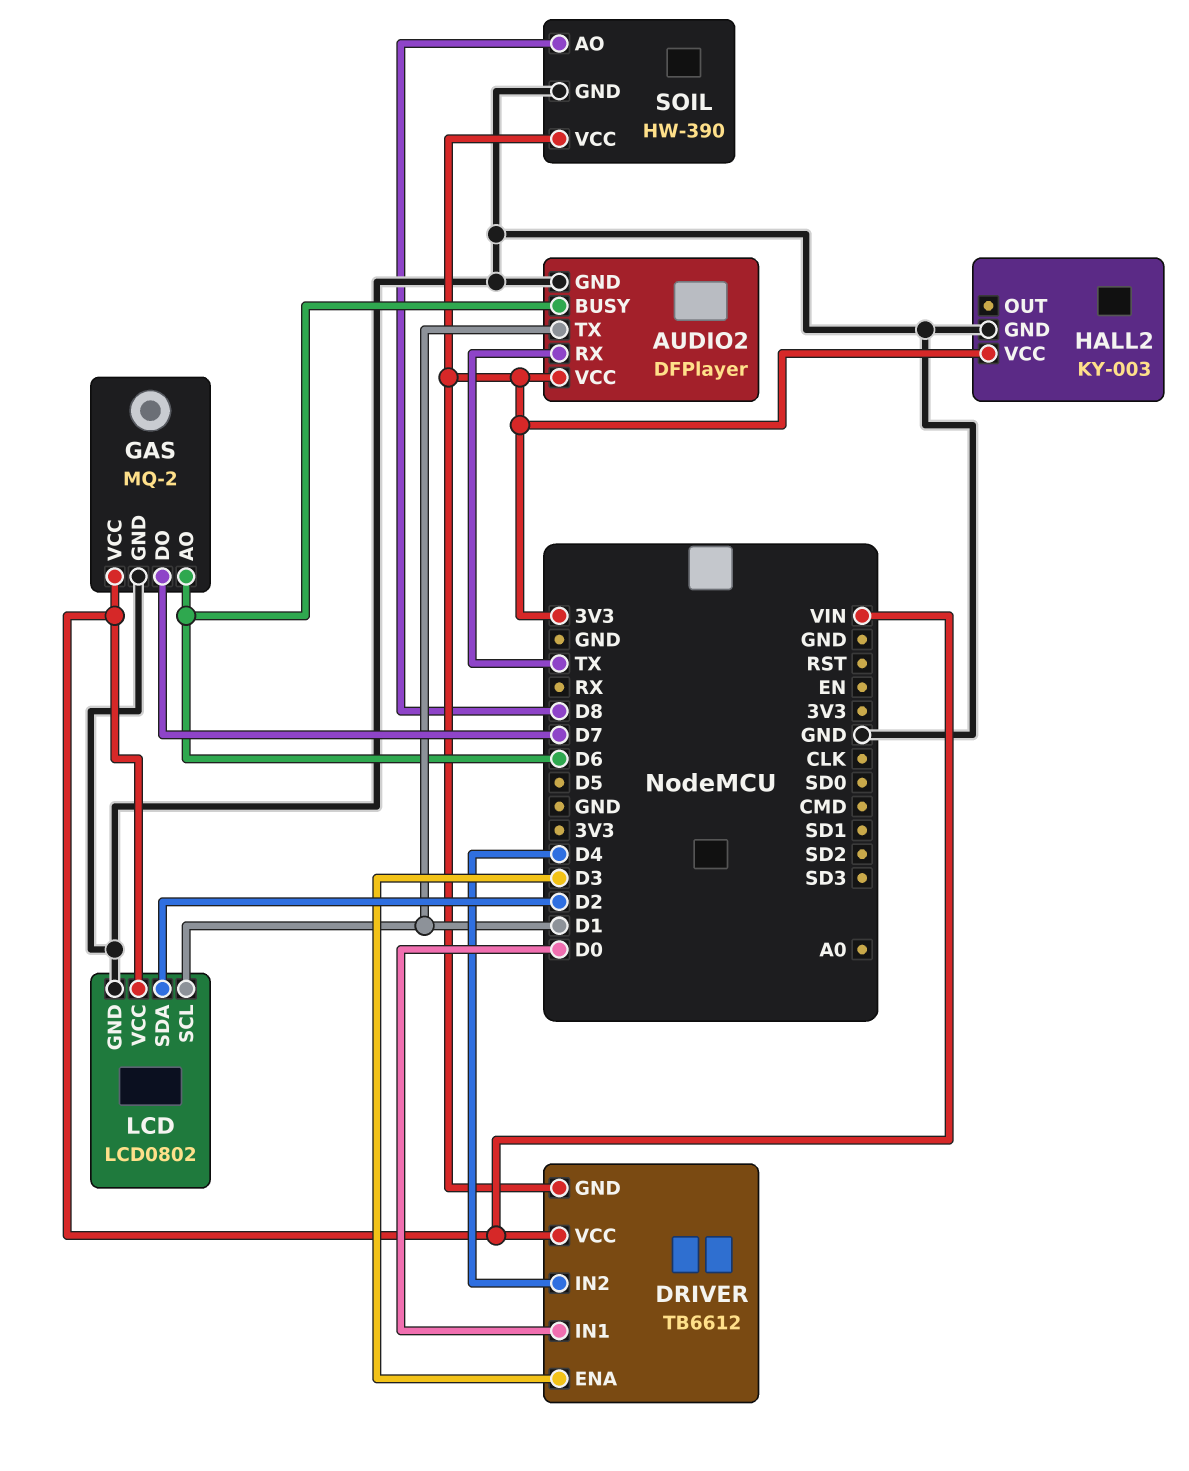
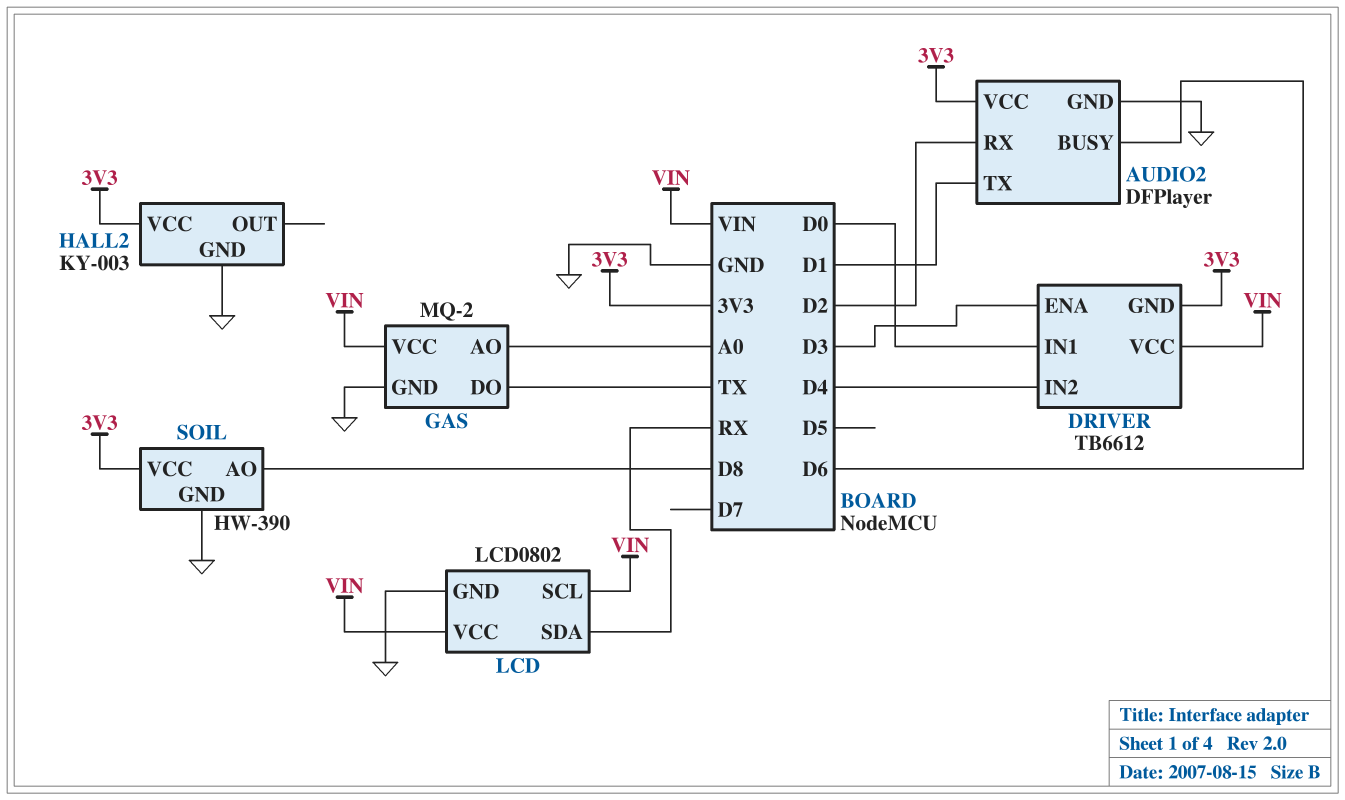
AUDIO2 pin RX: TX -> D2
GAS pin AO: D6 -> A0
GAS pin DO: D7 -> TX
LCD pin SCL: D1 -> VIN
LCD pin SDA: D2 -> RX

